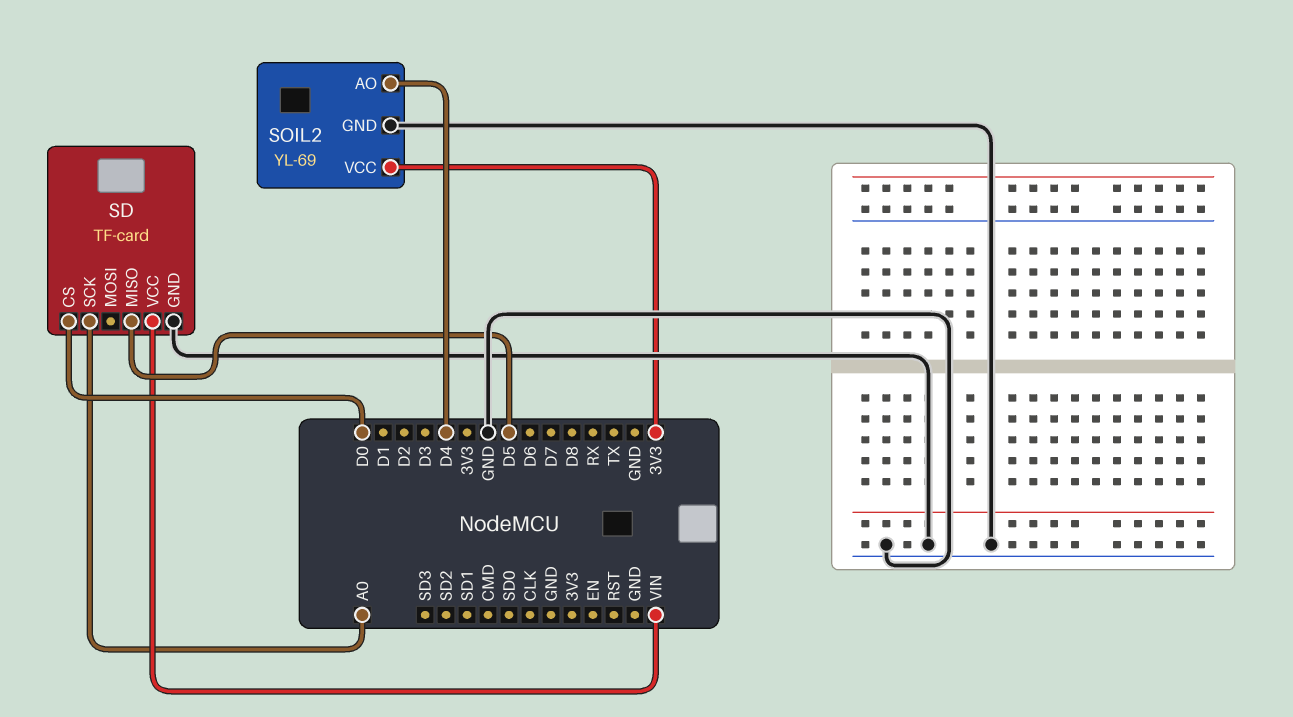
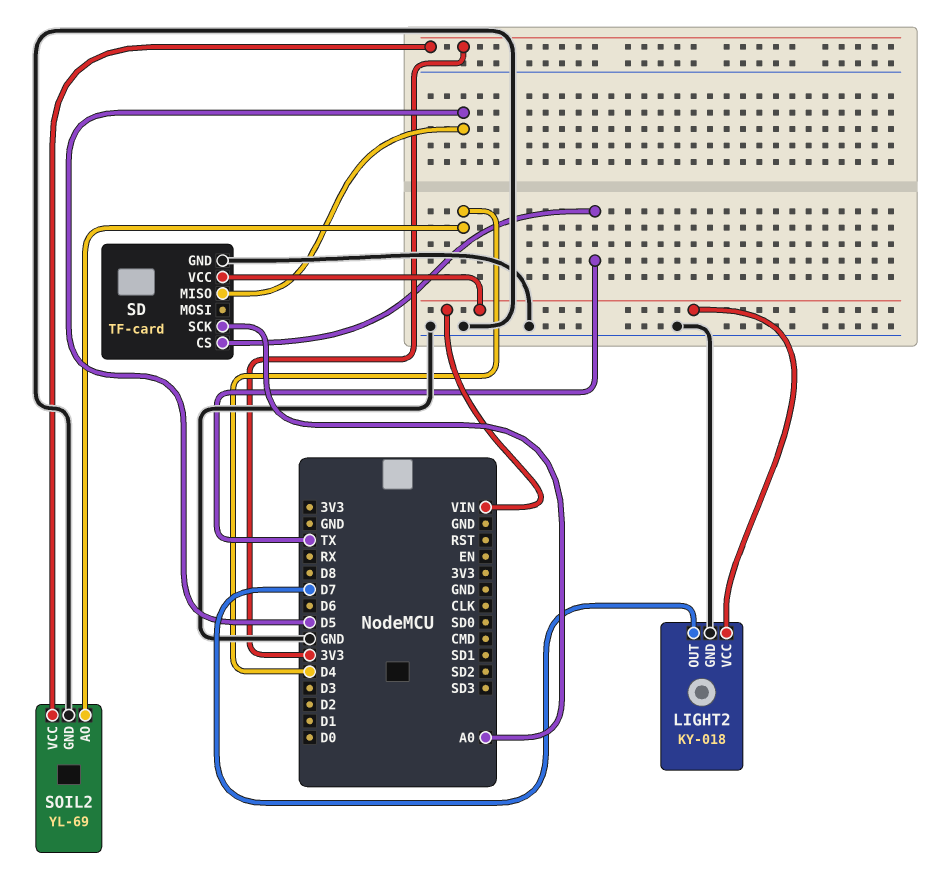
LIGHT2: none -> KY-018
LIGHT2 pin GND: none -> GND
LIGHT2 pin OUT: none -> D7
LIGHT2 pin VCC: none -> VIN
SD pin CS: D0 -> TX

